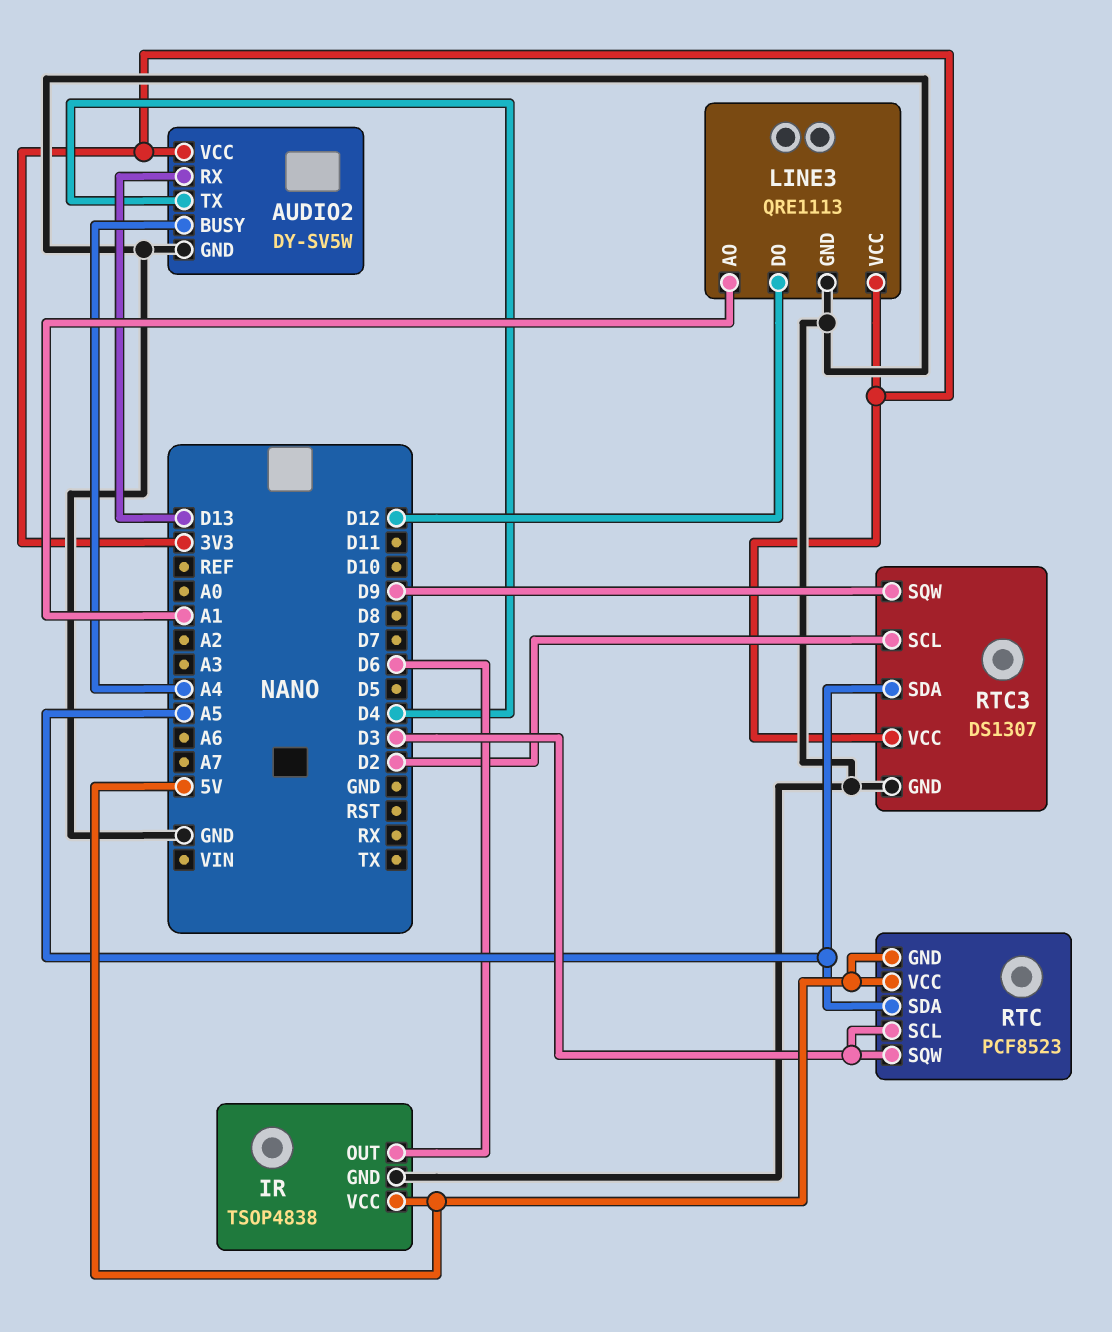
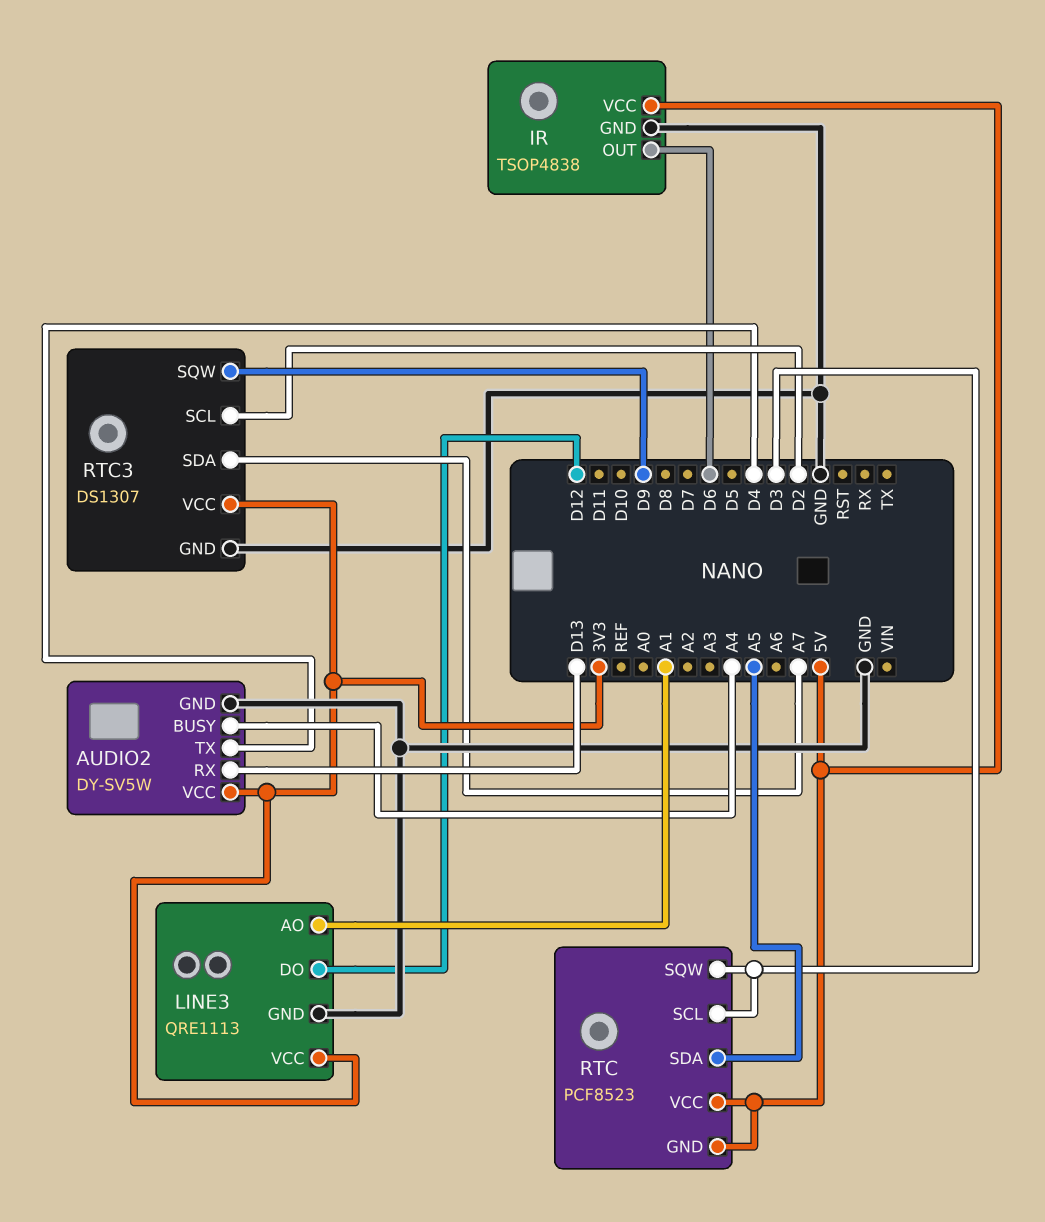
RTC3 pin SDA: A5 -> A7

